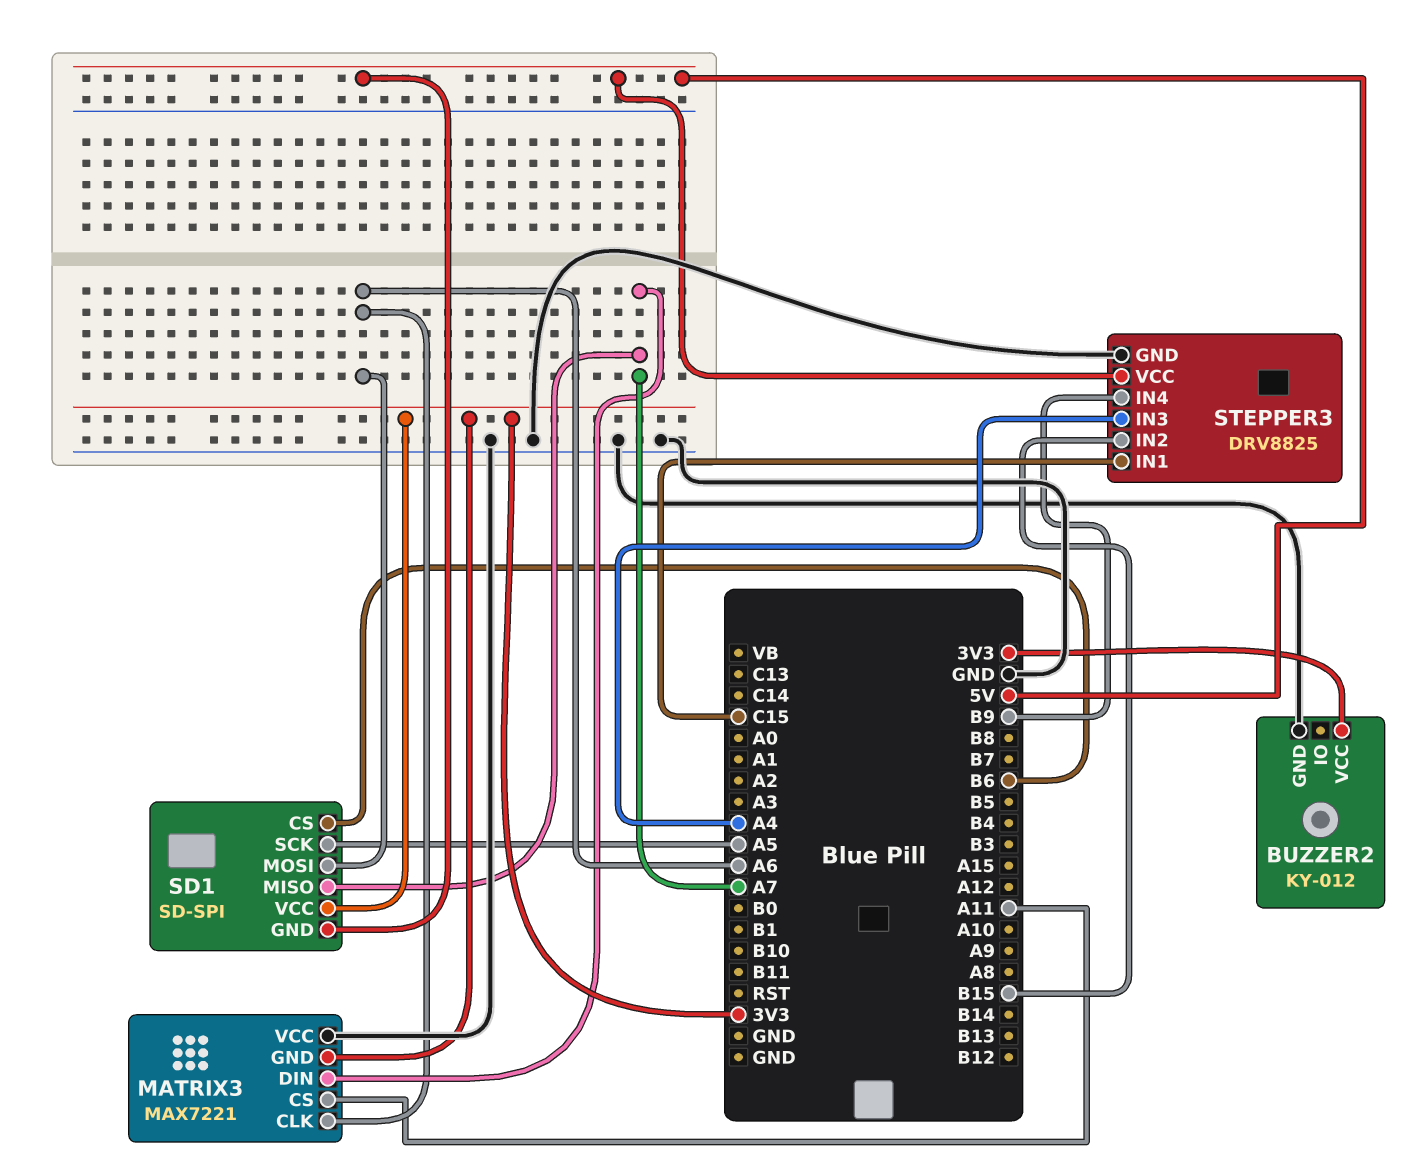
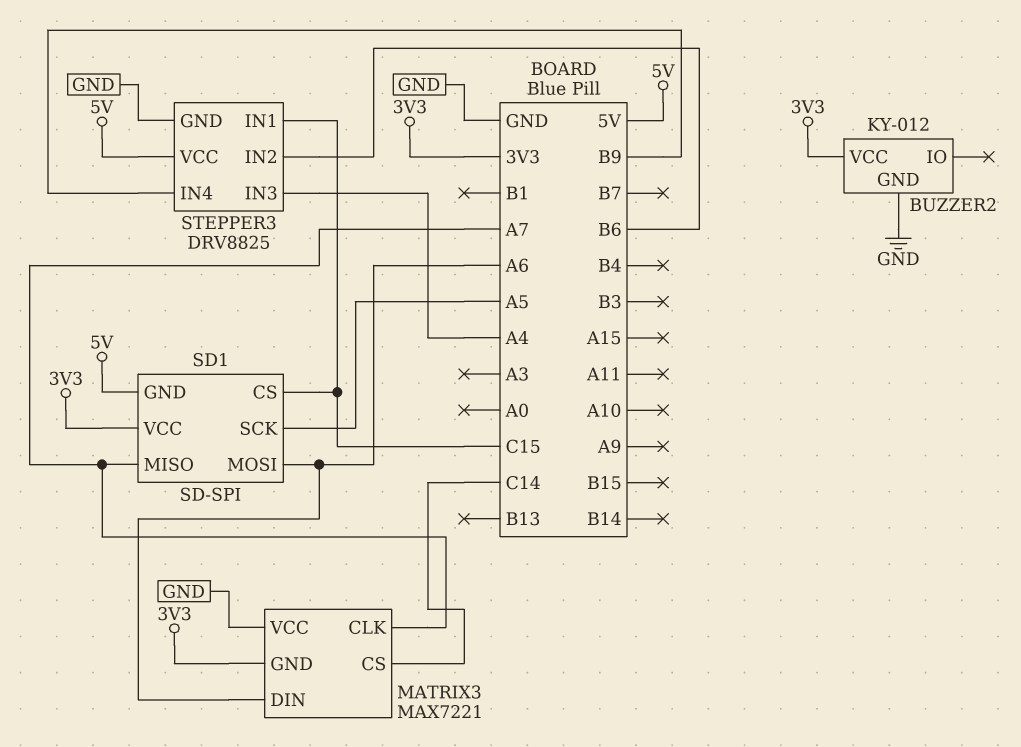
MATRIX3 pin CLK: A6 -> A7
MATRIX3 pin CS: A11 -> C14
MATRIX3 pin DIN: A7 -> A6
SD1 pin CS: B6 -> C15
STEPPER3 pin IN2: B15 -> B6

